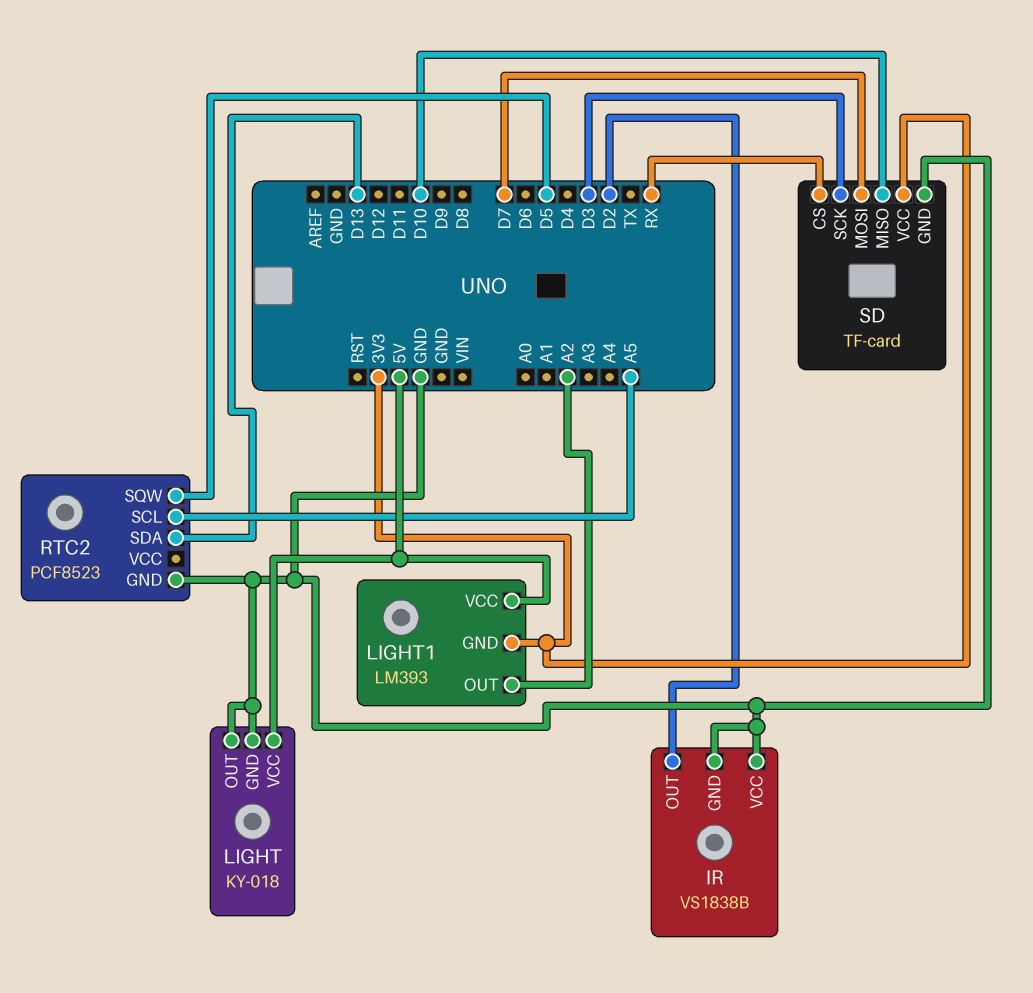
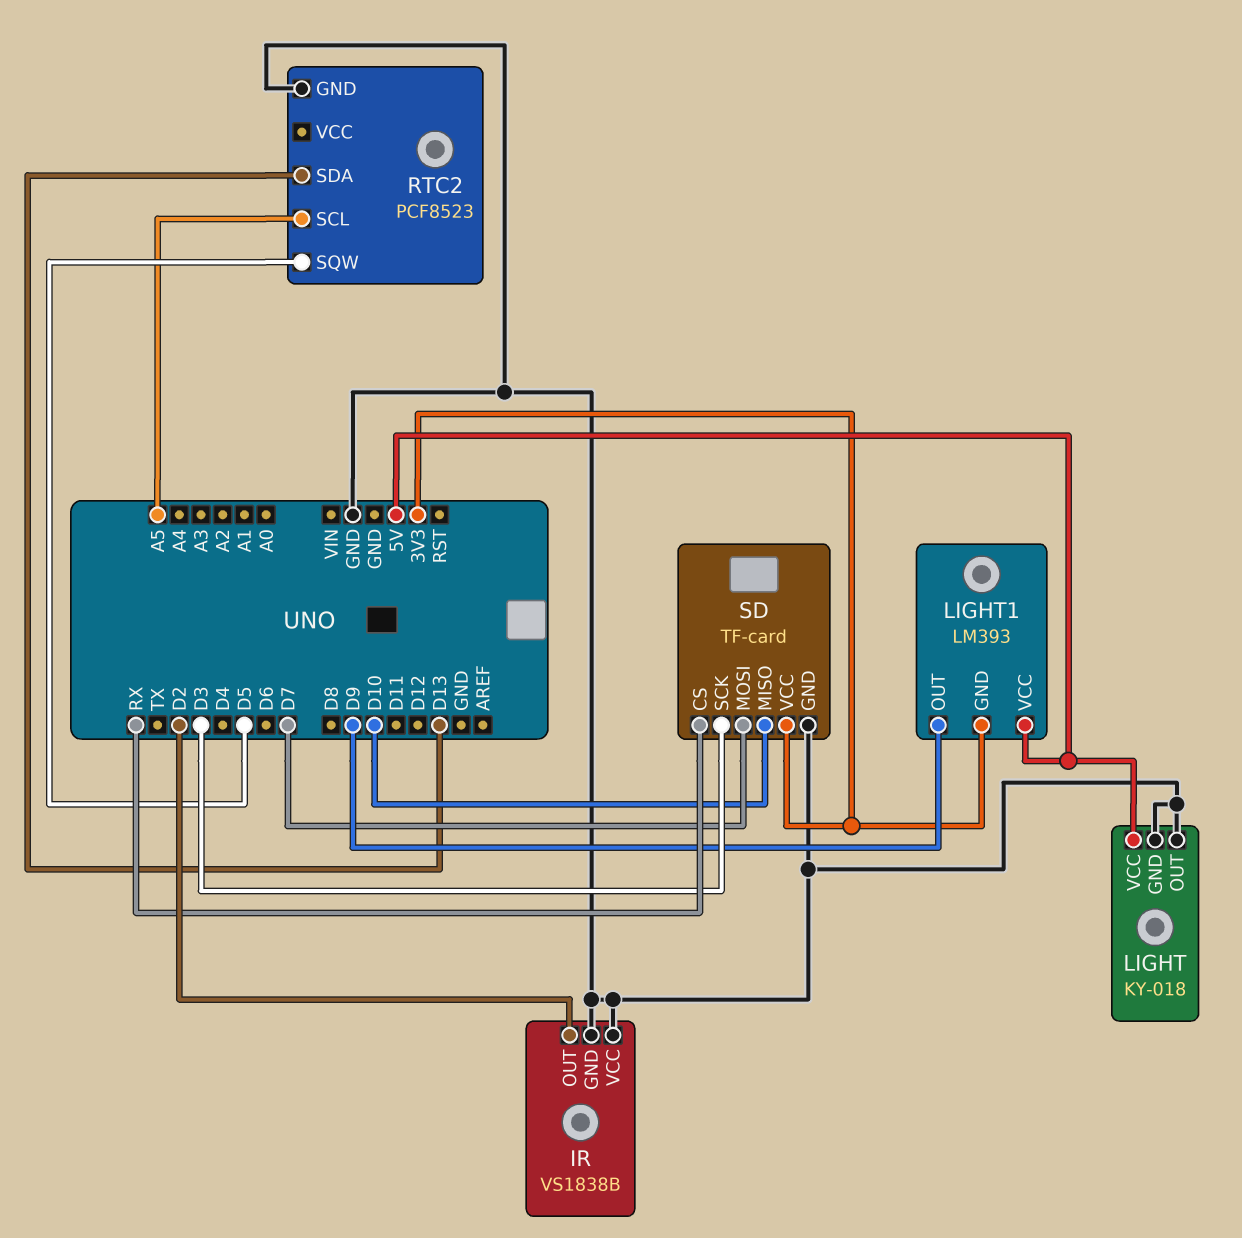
LIGHT1 pin OUT: A2 -> D9

